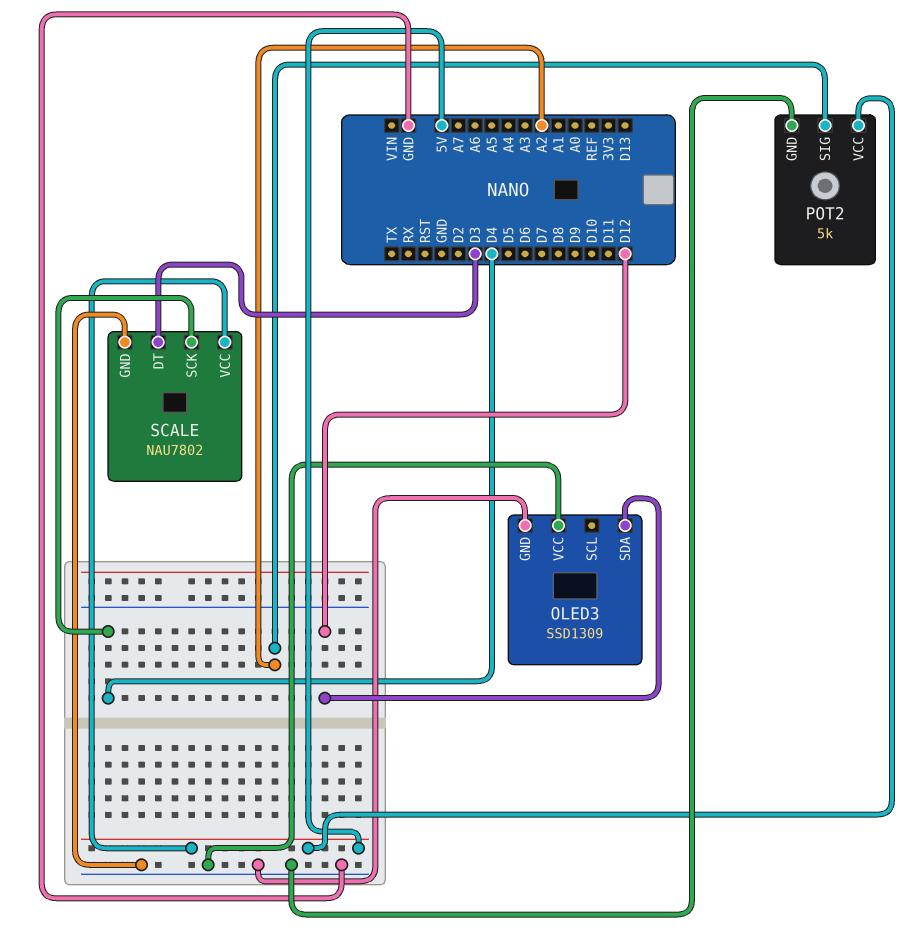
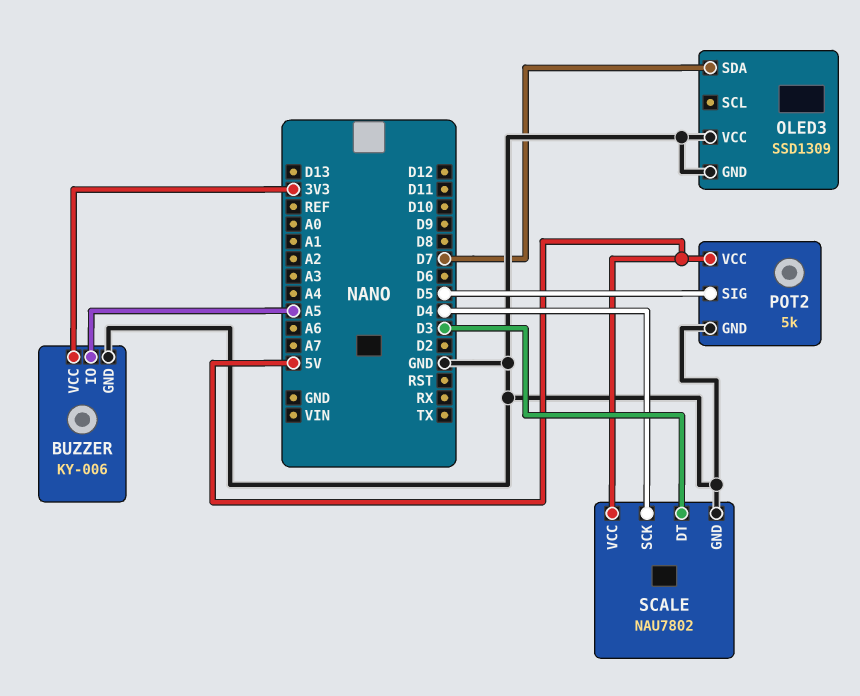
BUZZER: none -> KY-006
BUZZER pin GND: none -> GND
BUZZER pin IO: none -> A5
BUZZER pin VCC: none -> 3V3
OLED3 pin SDA: D12 -> D7
POT2 pin SIG: A2 -> D5

